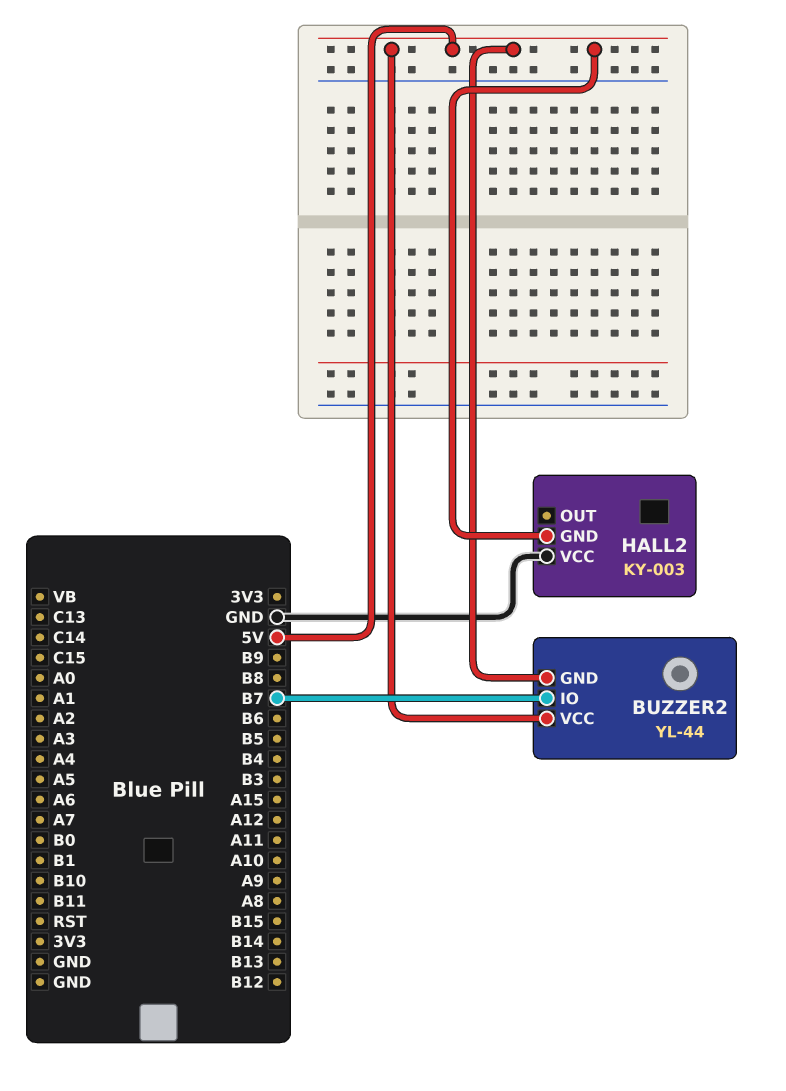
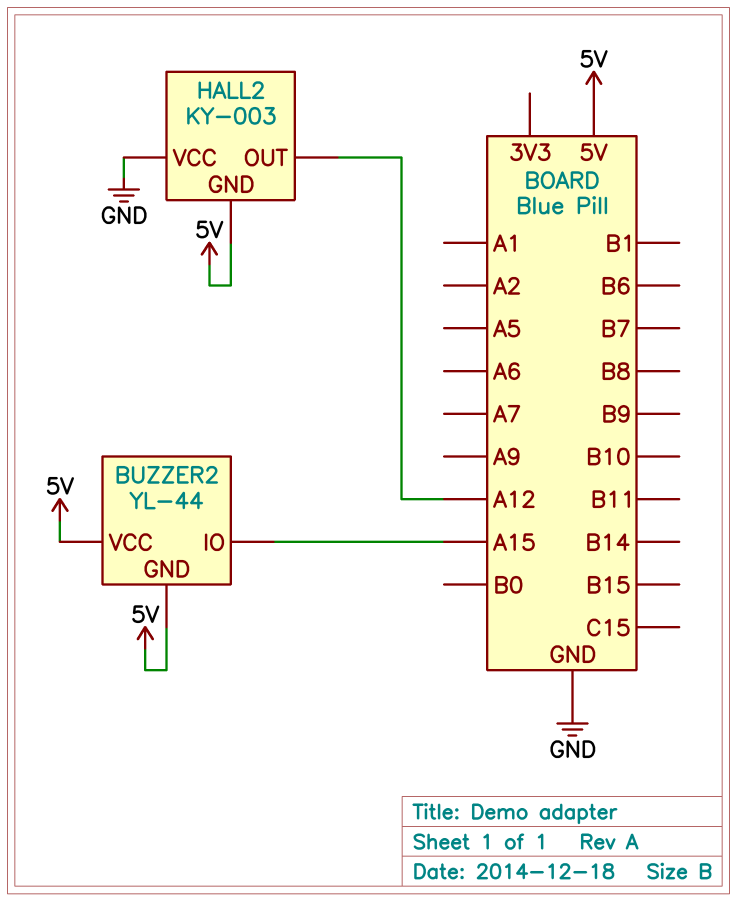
BUZZER2 pin IO: B7 -> A15
HALL2 pin OUT: none -> A12

